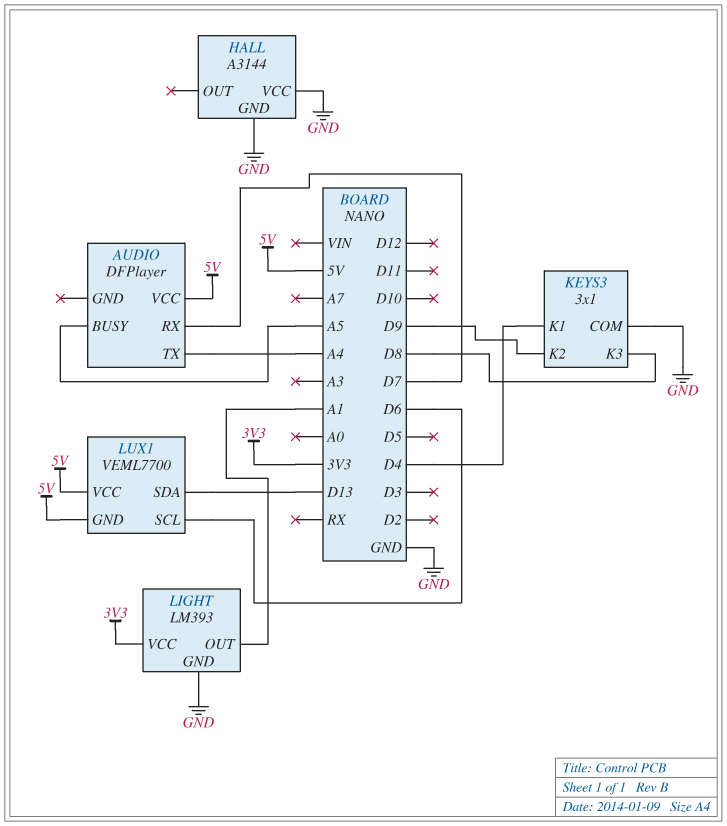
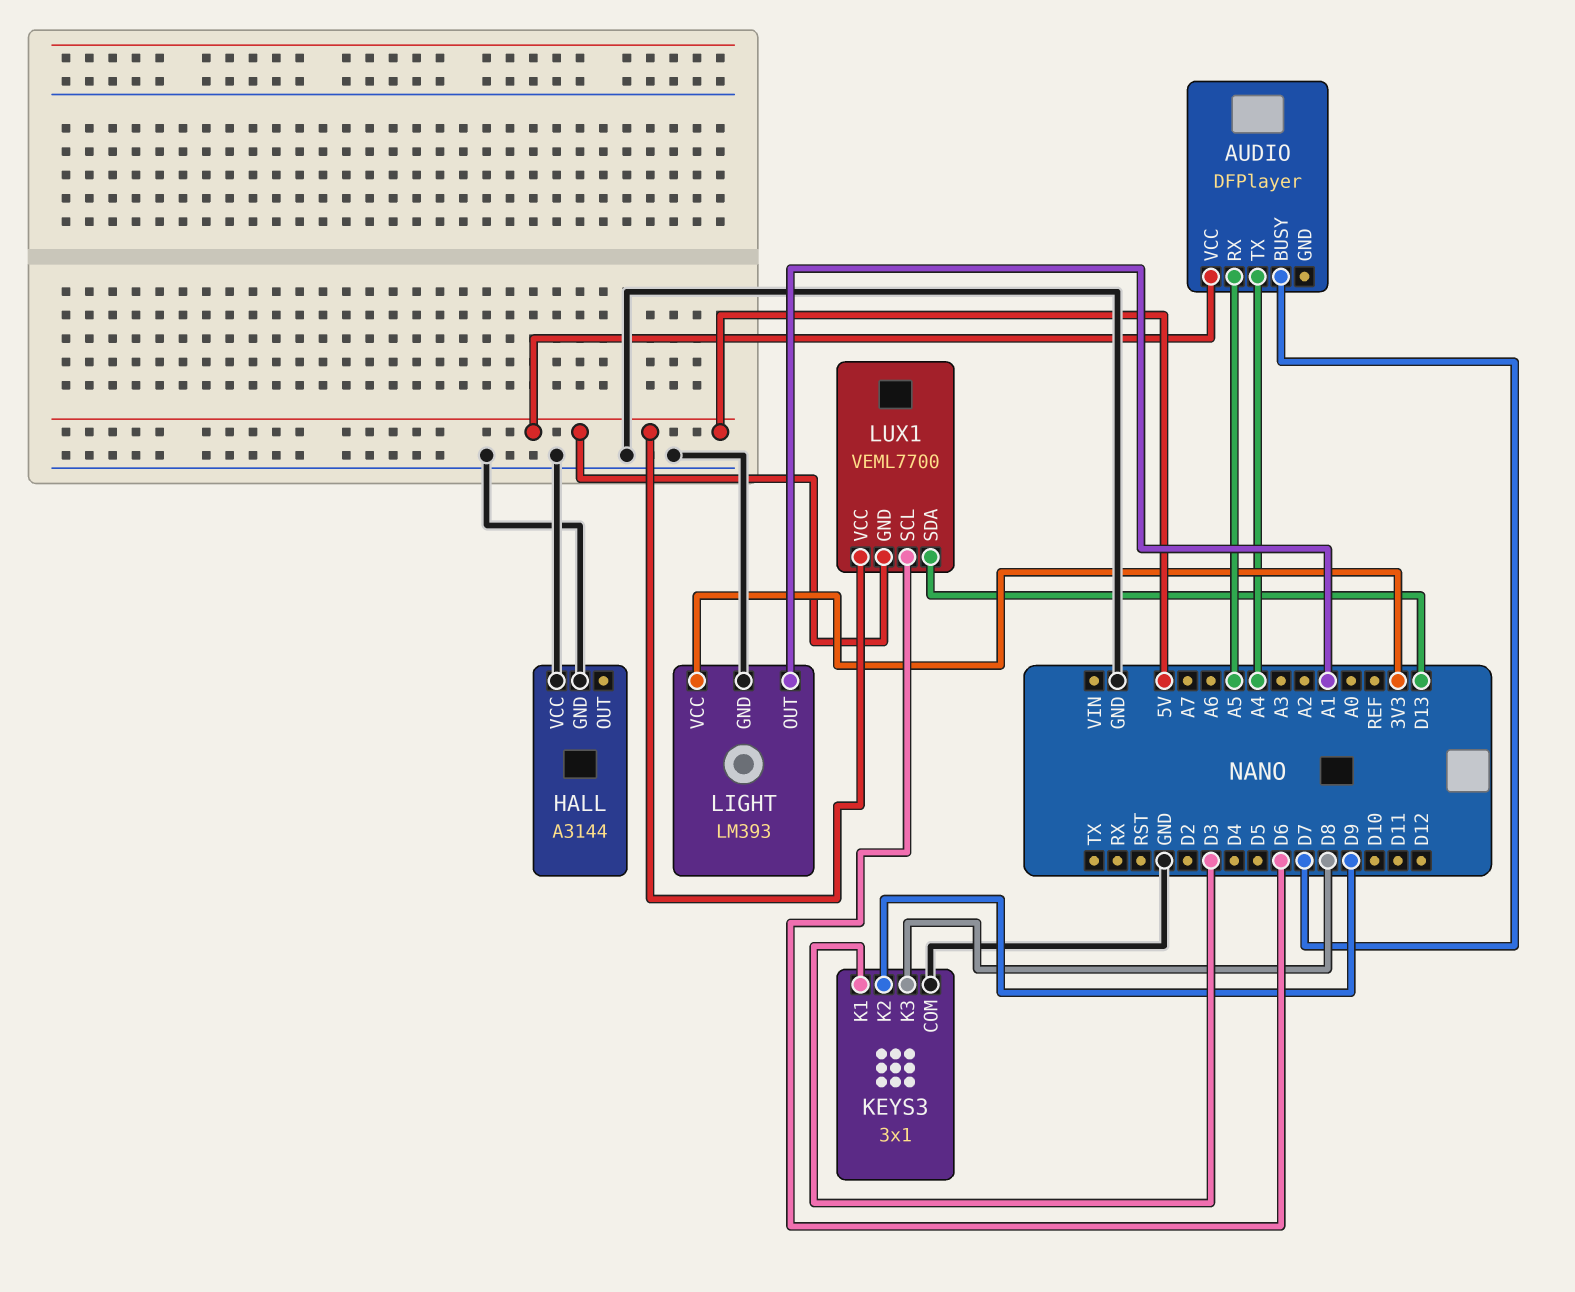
AUDIO pin BUSY: A5 -> D7
AUDIO pin RX: D7 -> A5
KEYS3 pin K1: D4 -> D3

